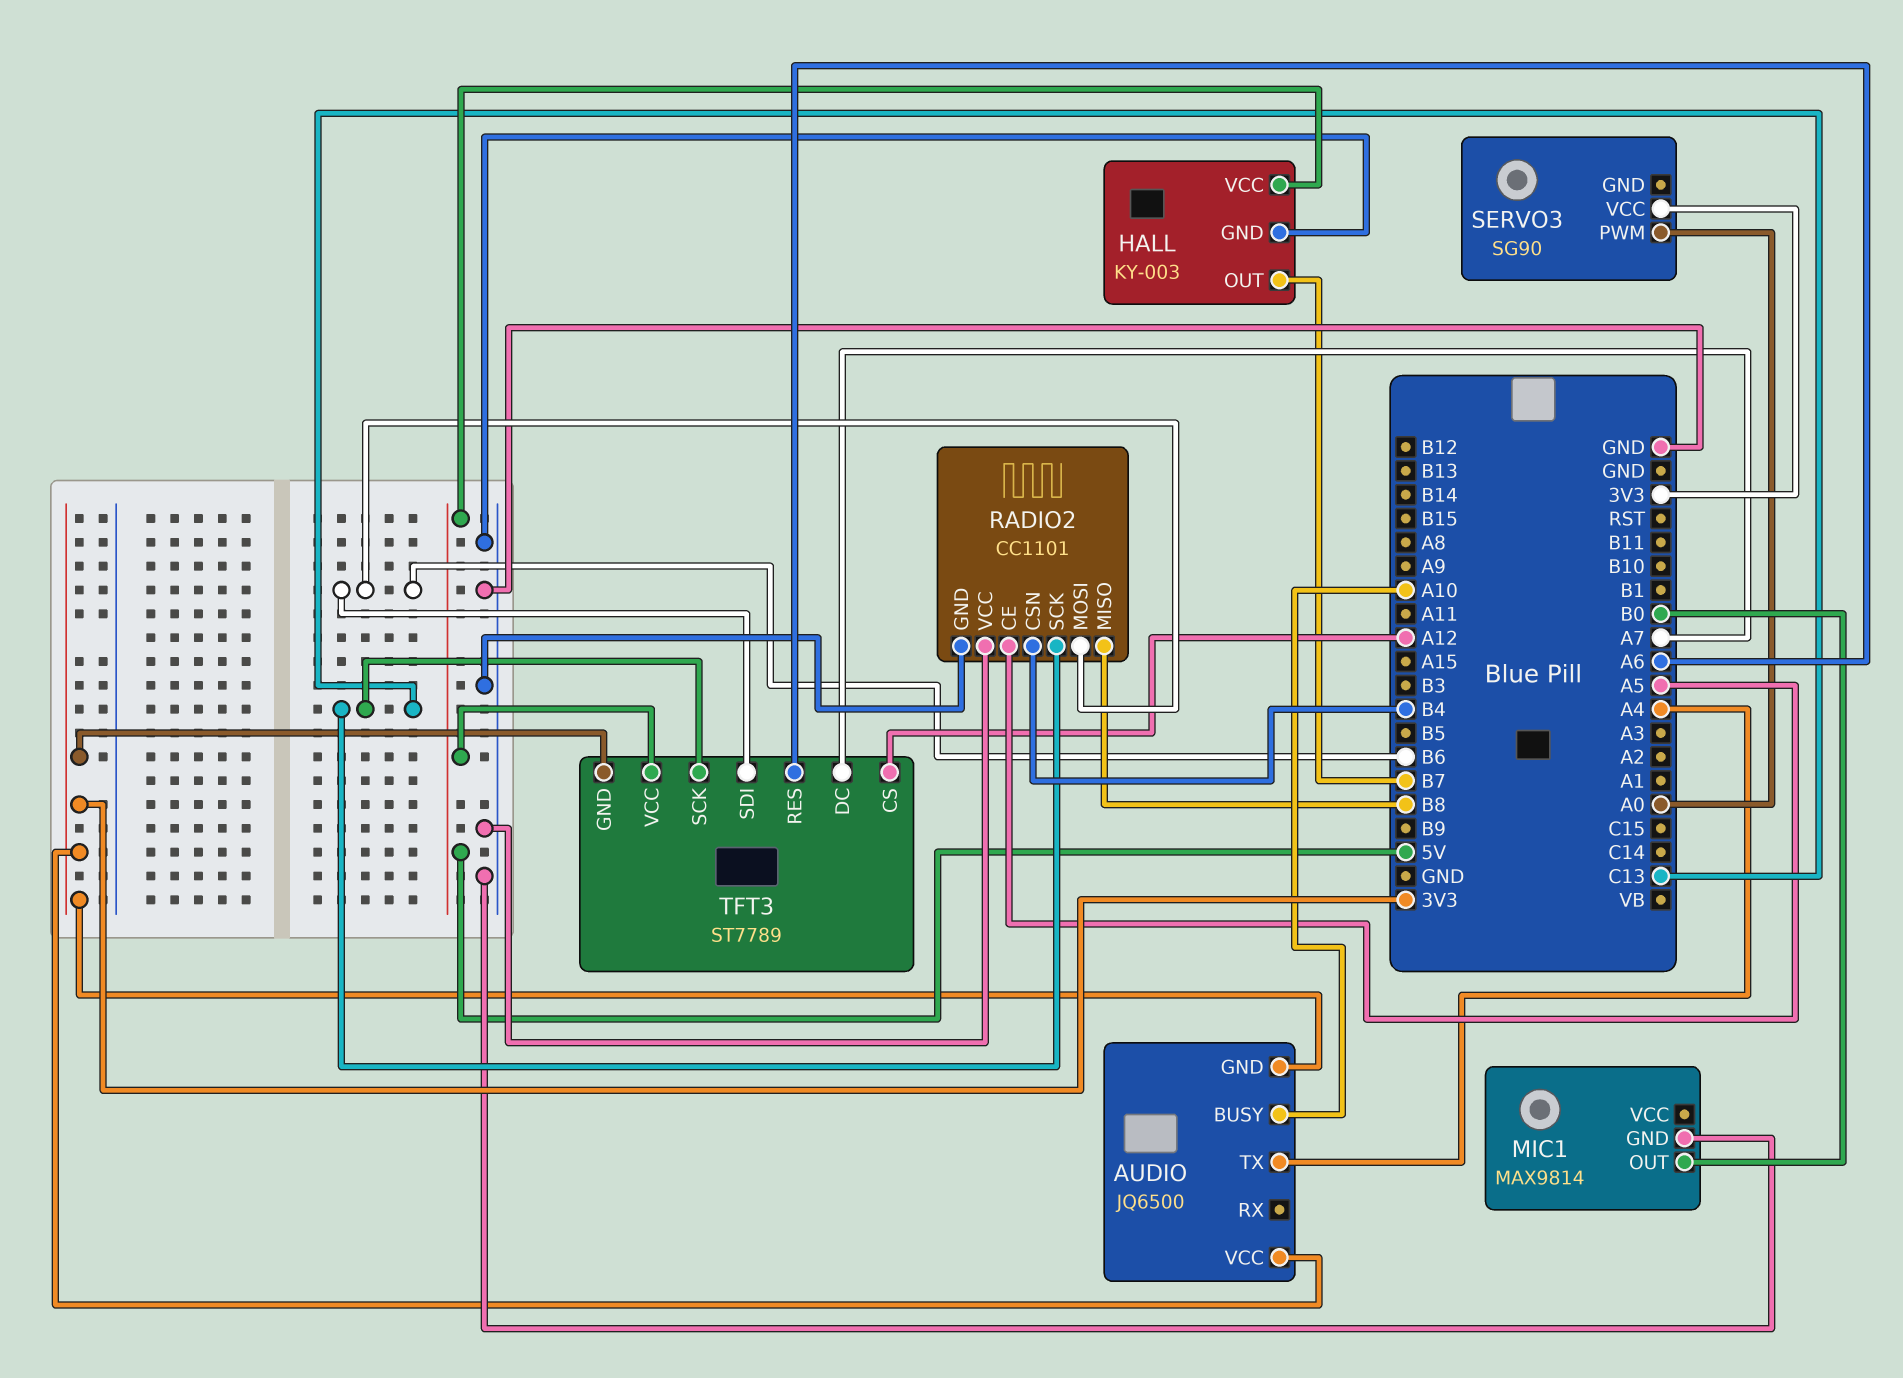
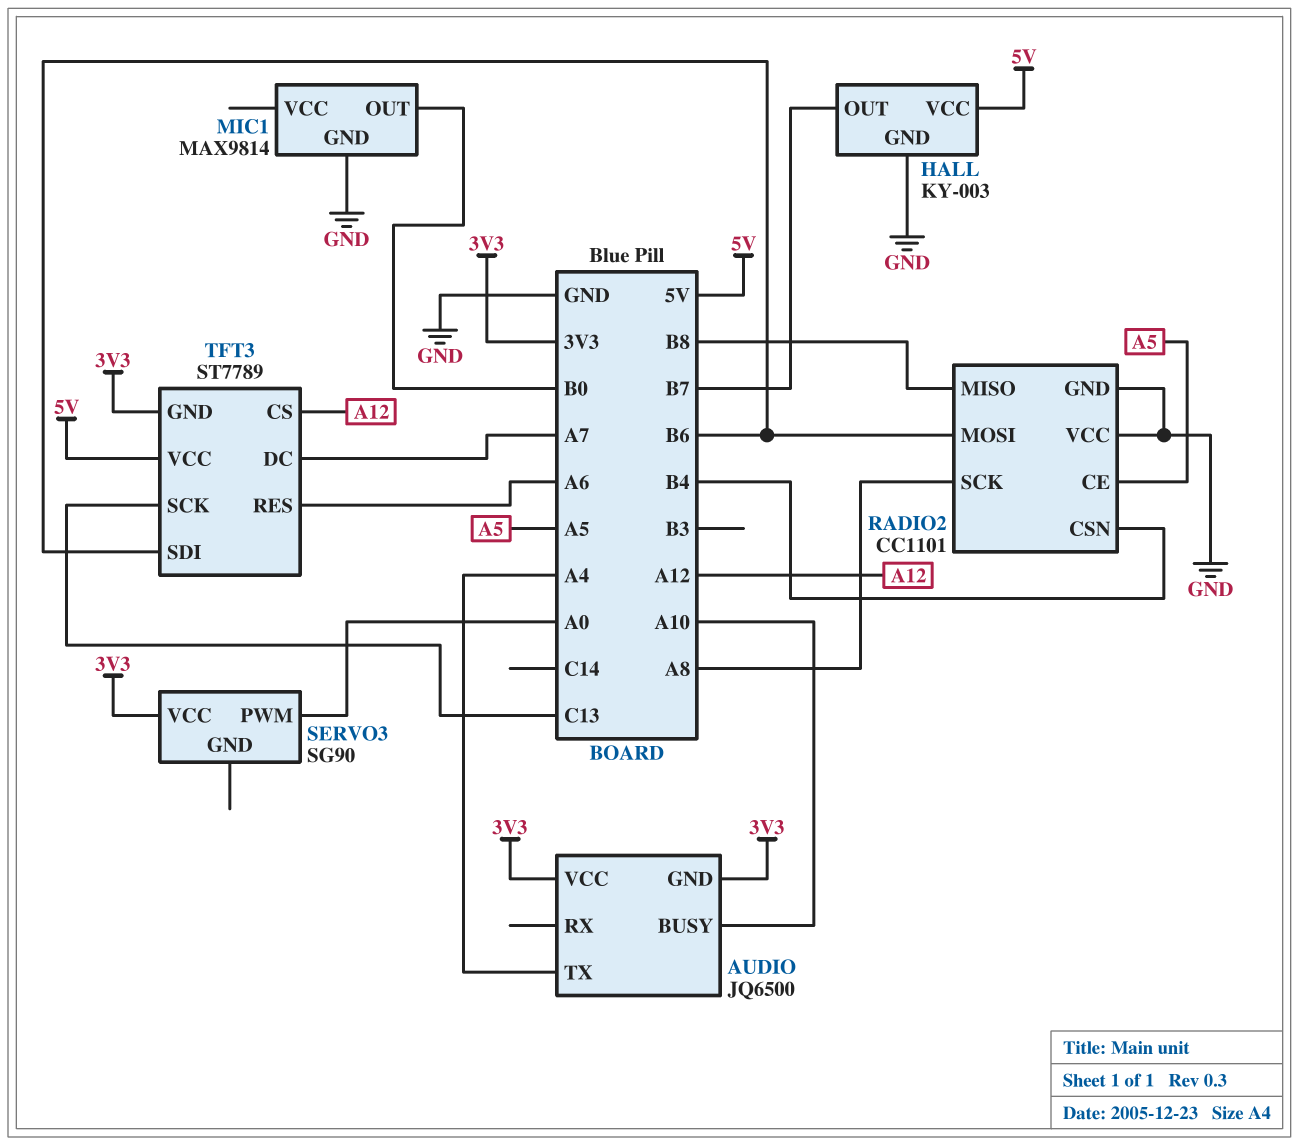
RADIO2 pin SCK: C13 -> A8

